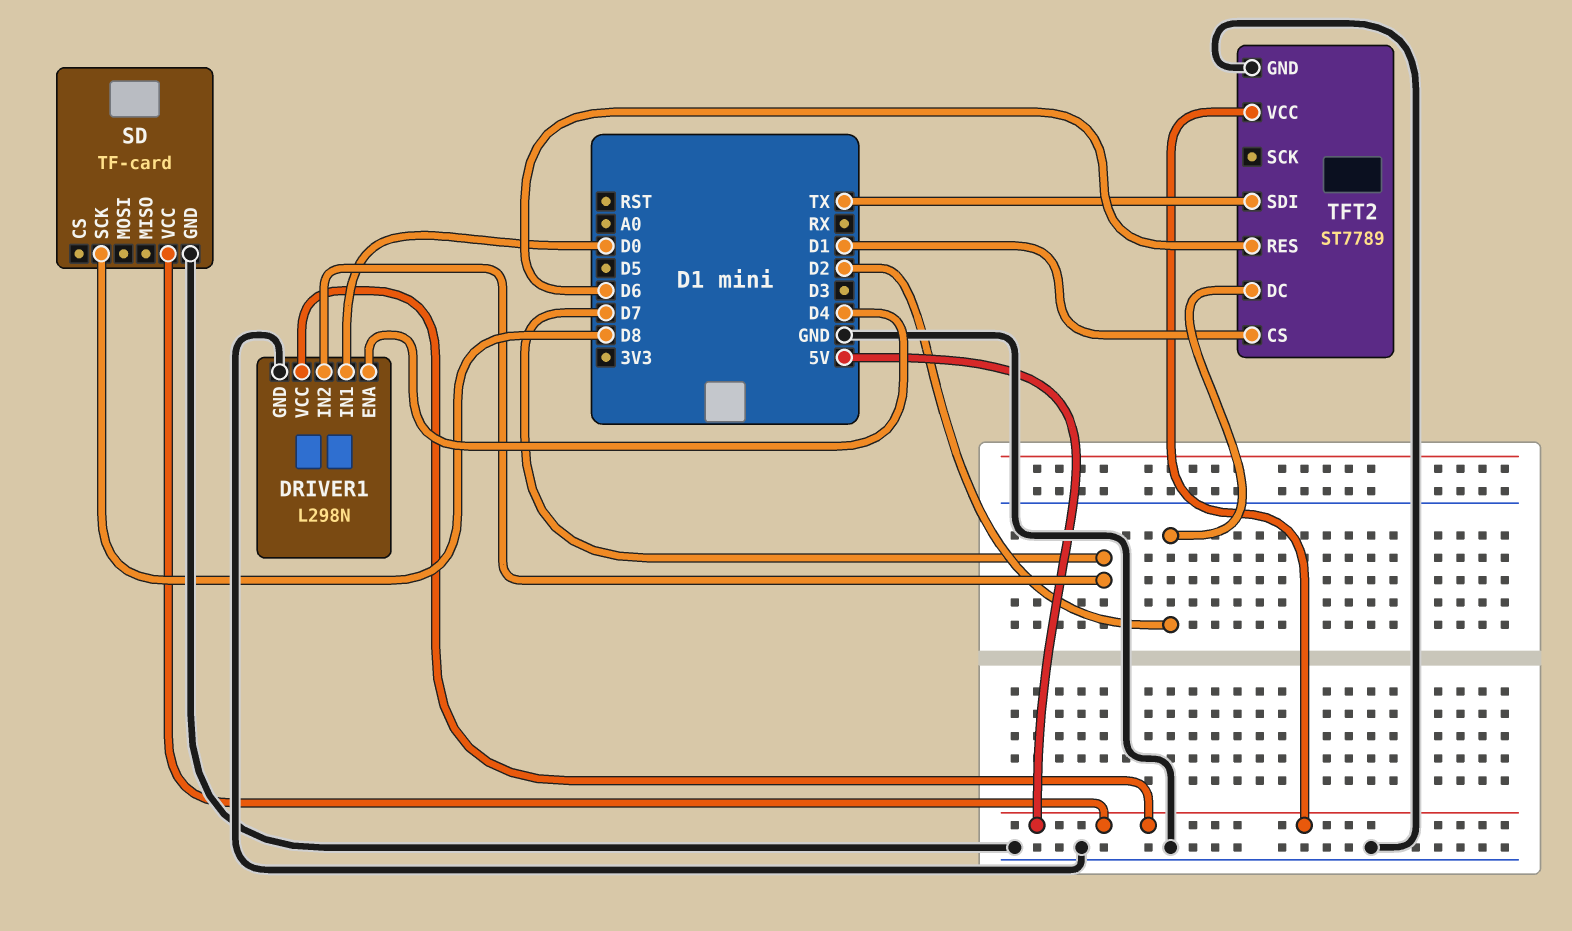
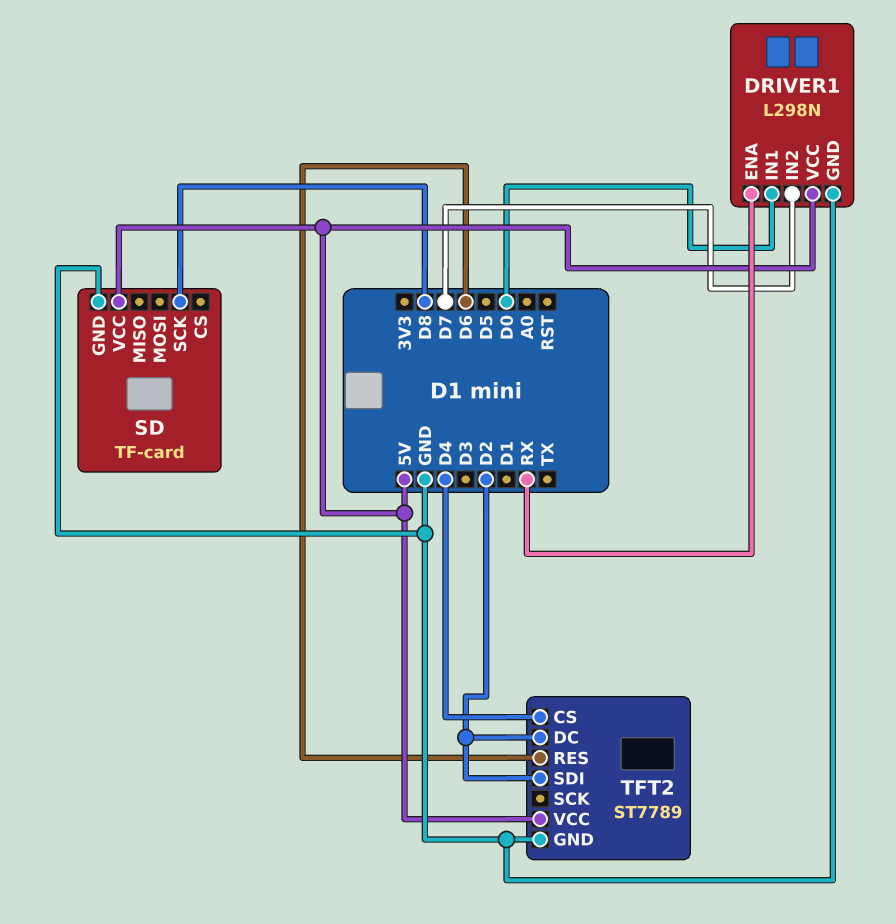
DRIVER1 pin ENA: D4 -> RX
TFT2 pin CS: D1 -> D4
TFT2 pin SDI: TX -> D2

